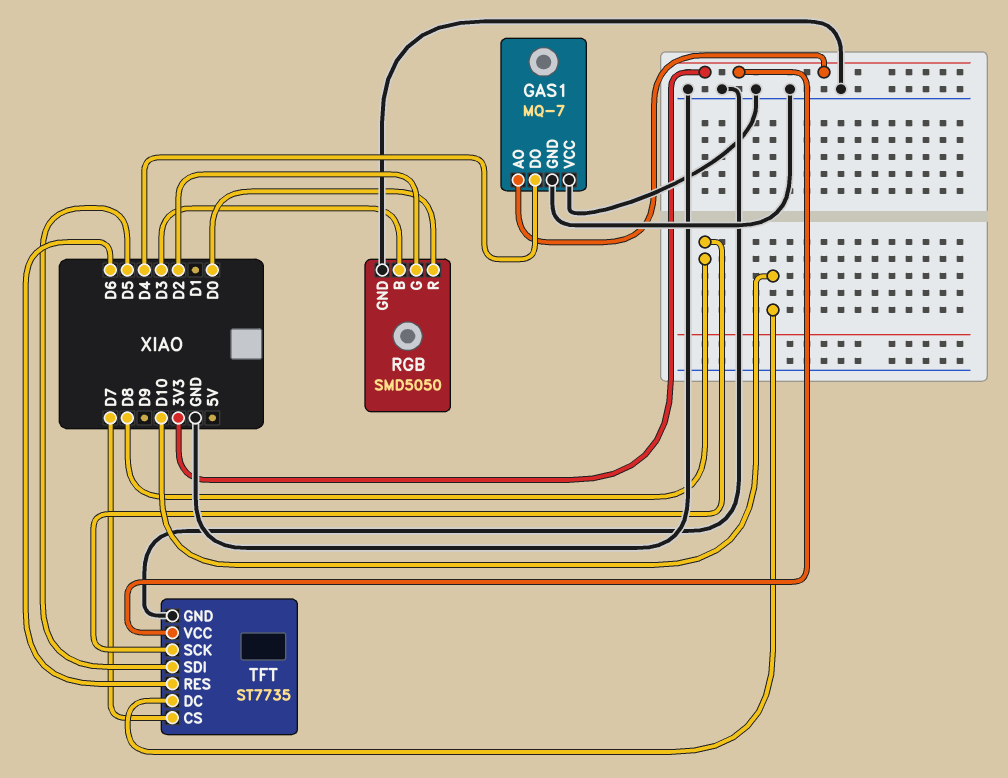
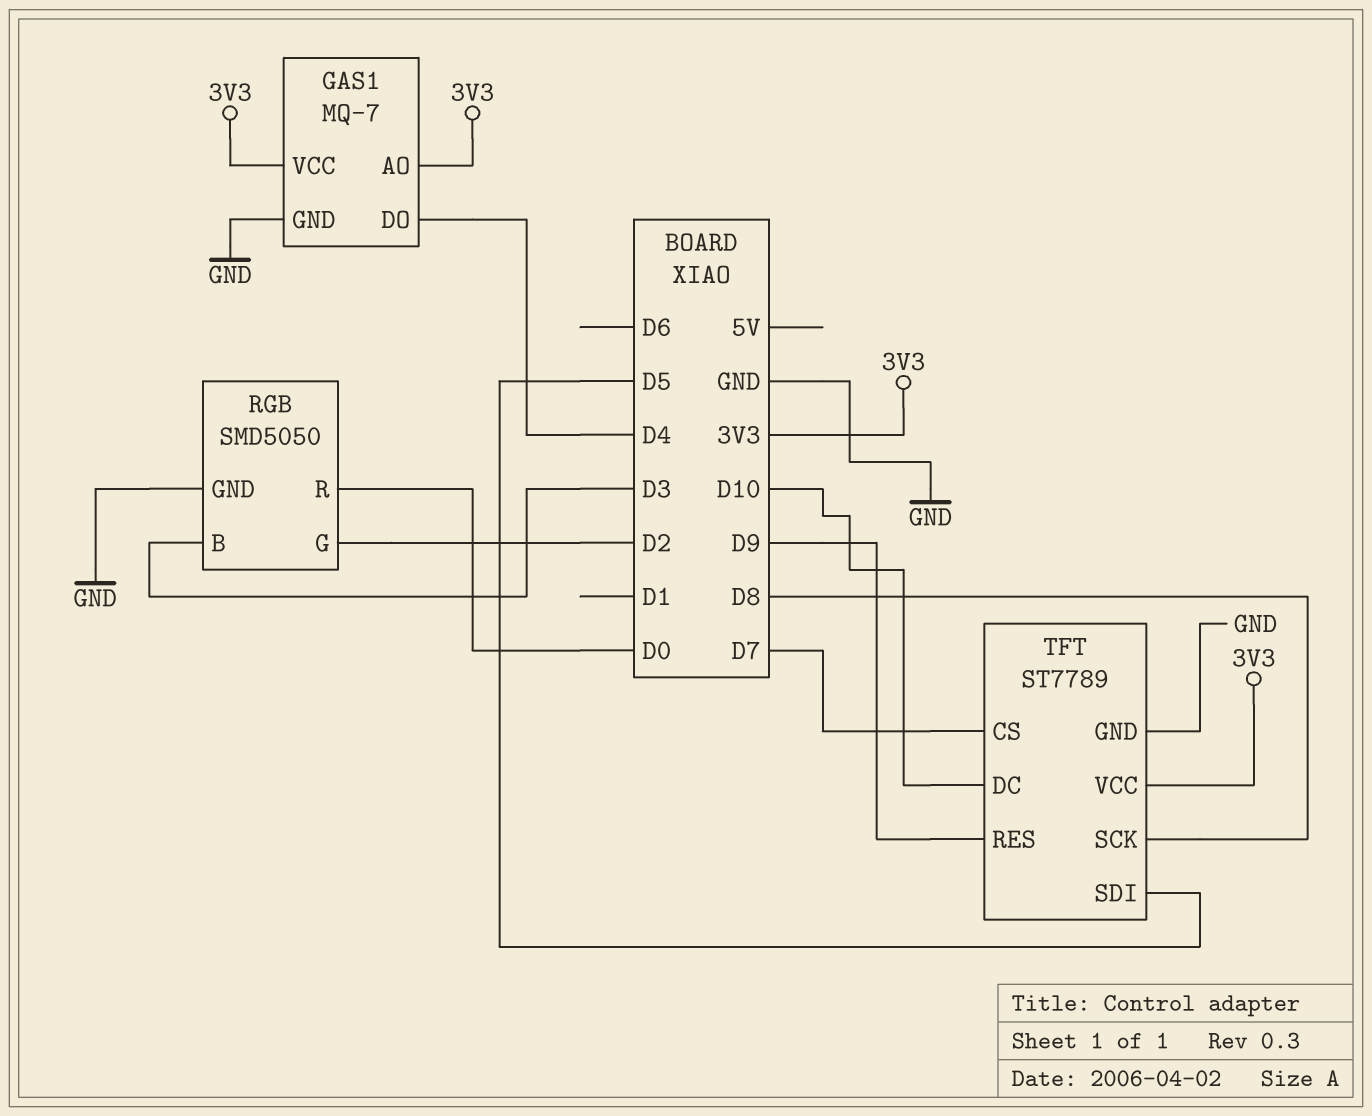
GAS1 pin VCC: GND -> 3V3
TFT: ST7735 -> ST7789
TFT pin RES: D6 -> D9

